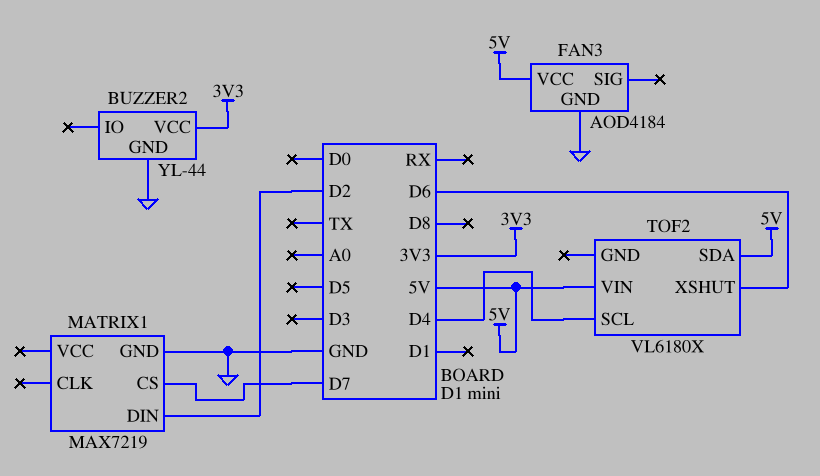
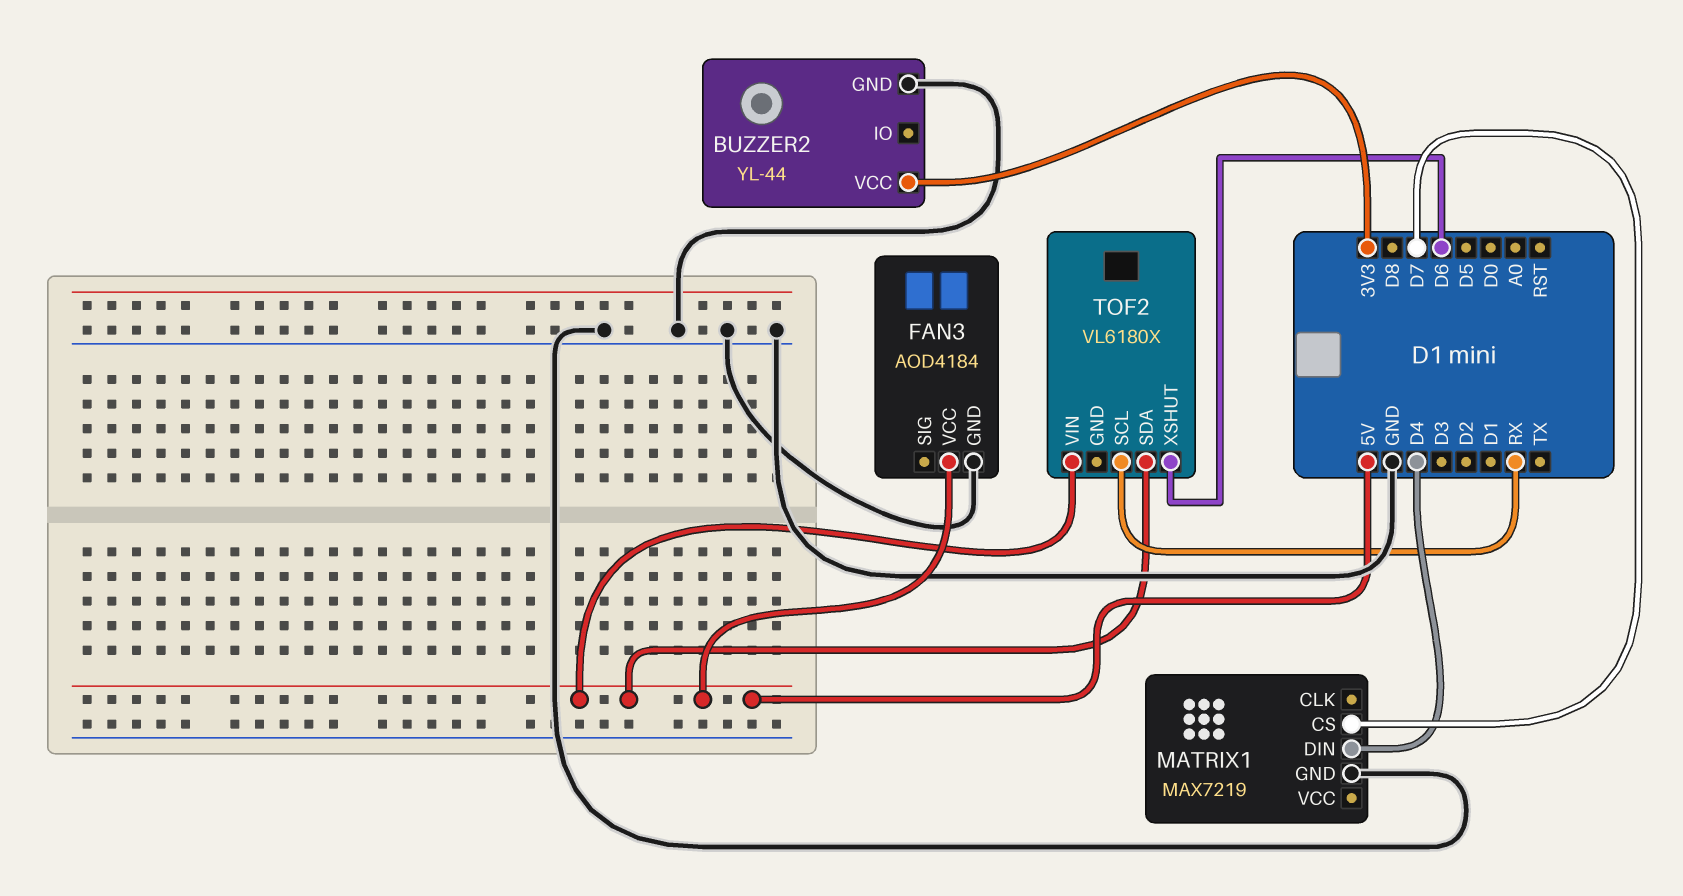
MATRIX1 pin DIN: D2 -> D4
TOF2 pin SCL: D4 -> RX

